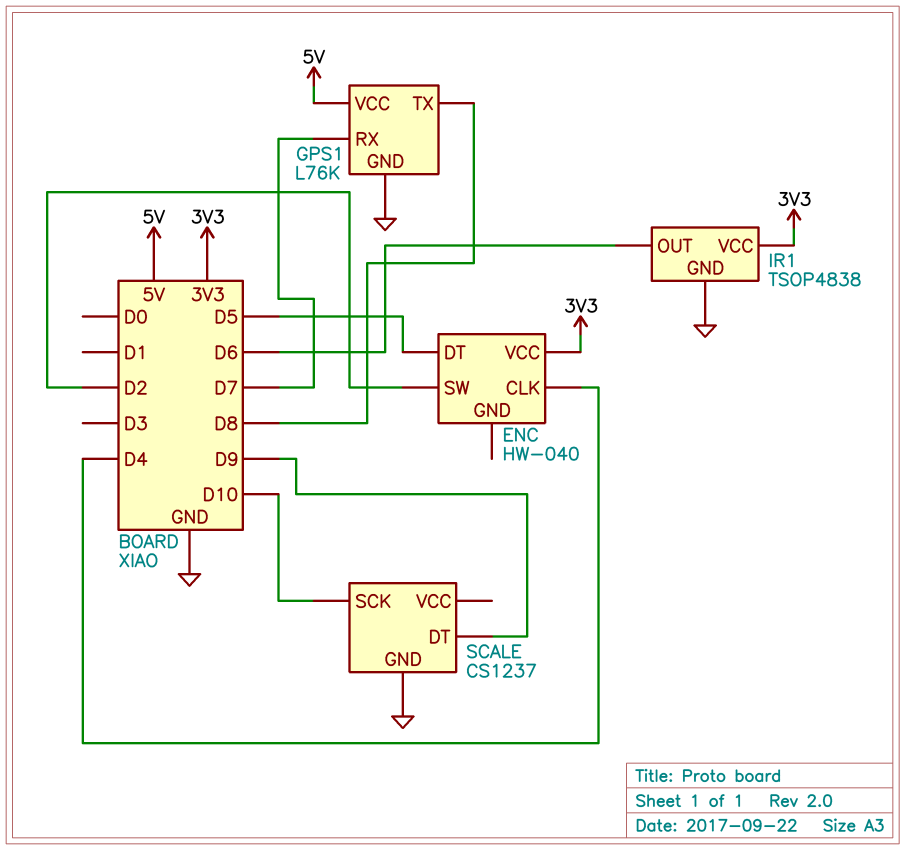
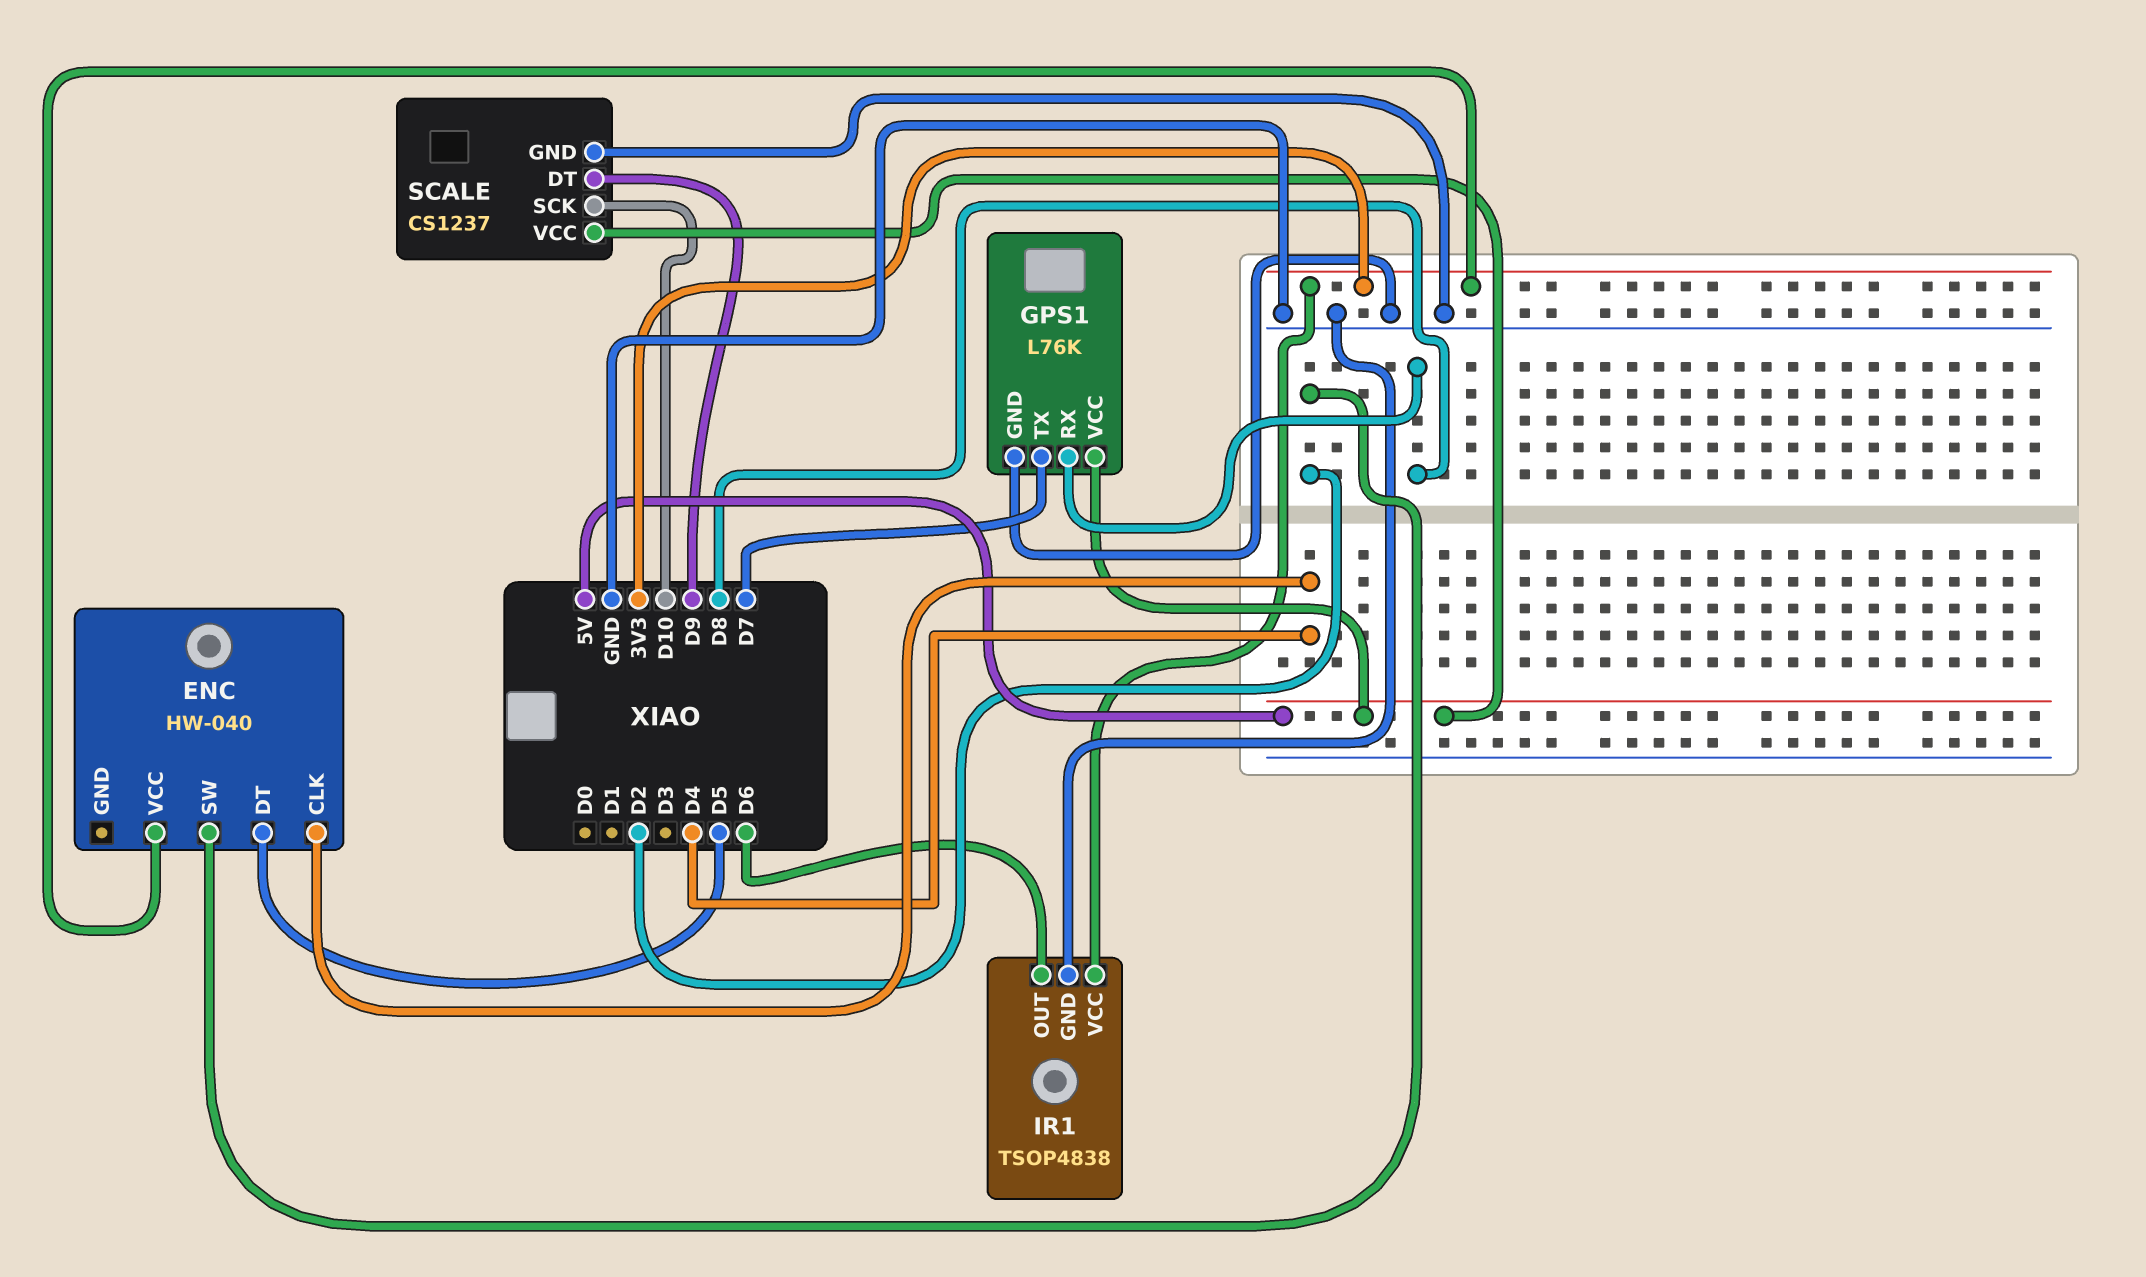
GPS1 pin RX: D7 -> D8
GPS1 pin TX: D8 -> D7
SCALE pin VCC: none -> 5V

